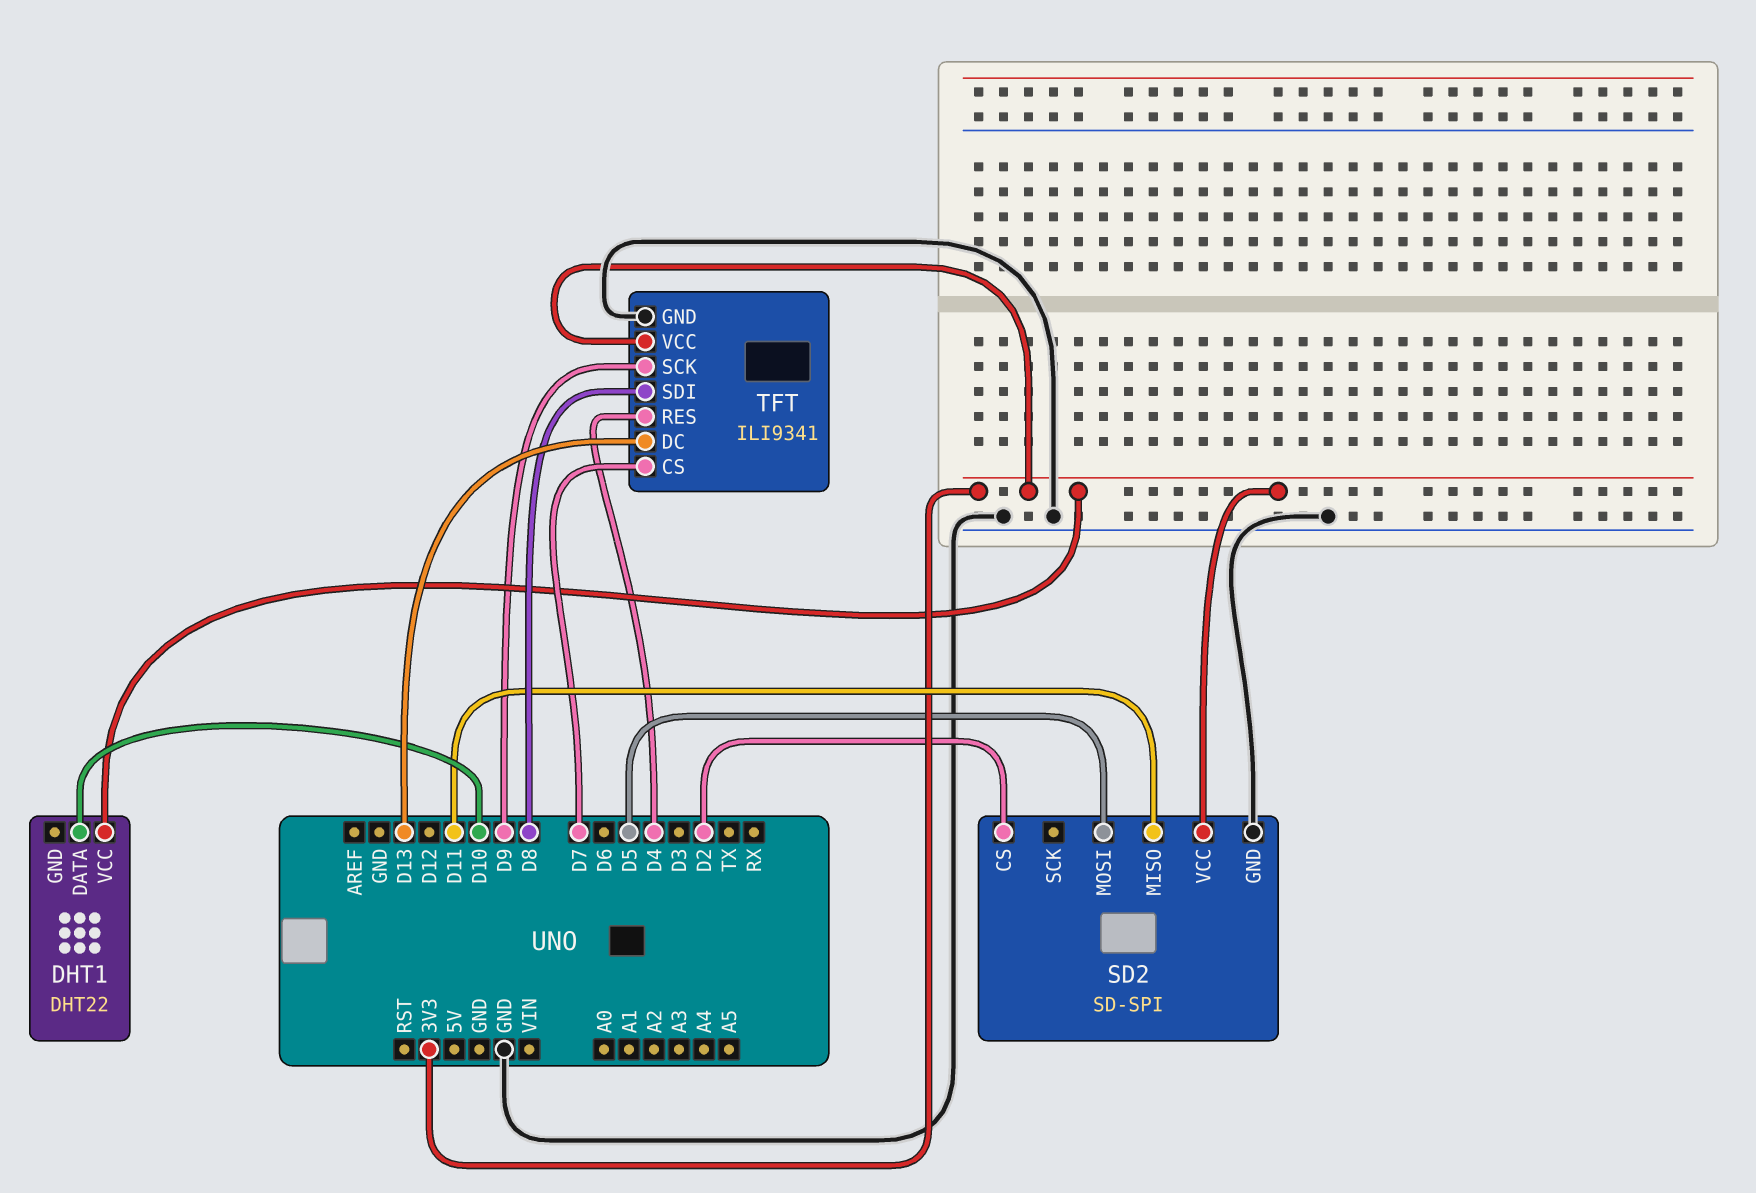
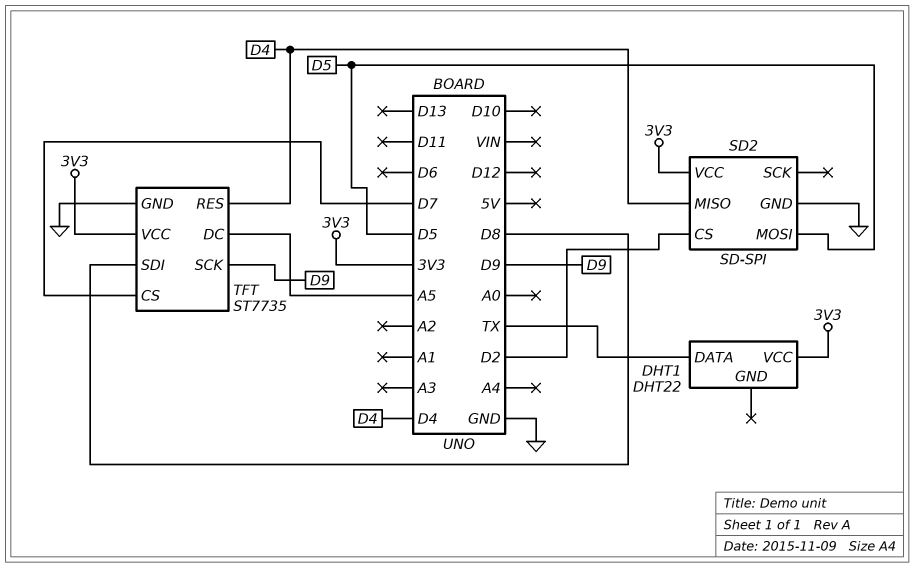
DHT1 pin DATA: D10 -> TX
SD2 pin MISO: D11 -> D4
TFT: ILI9341 -> ST7735
TFT pin DC: D13 -> A5

